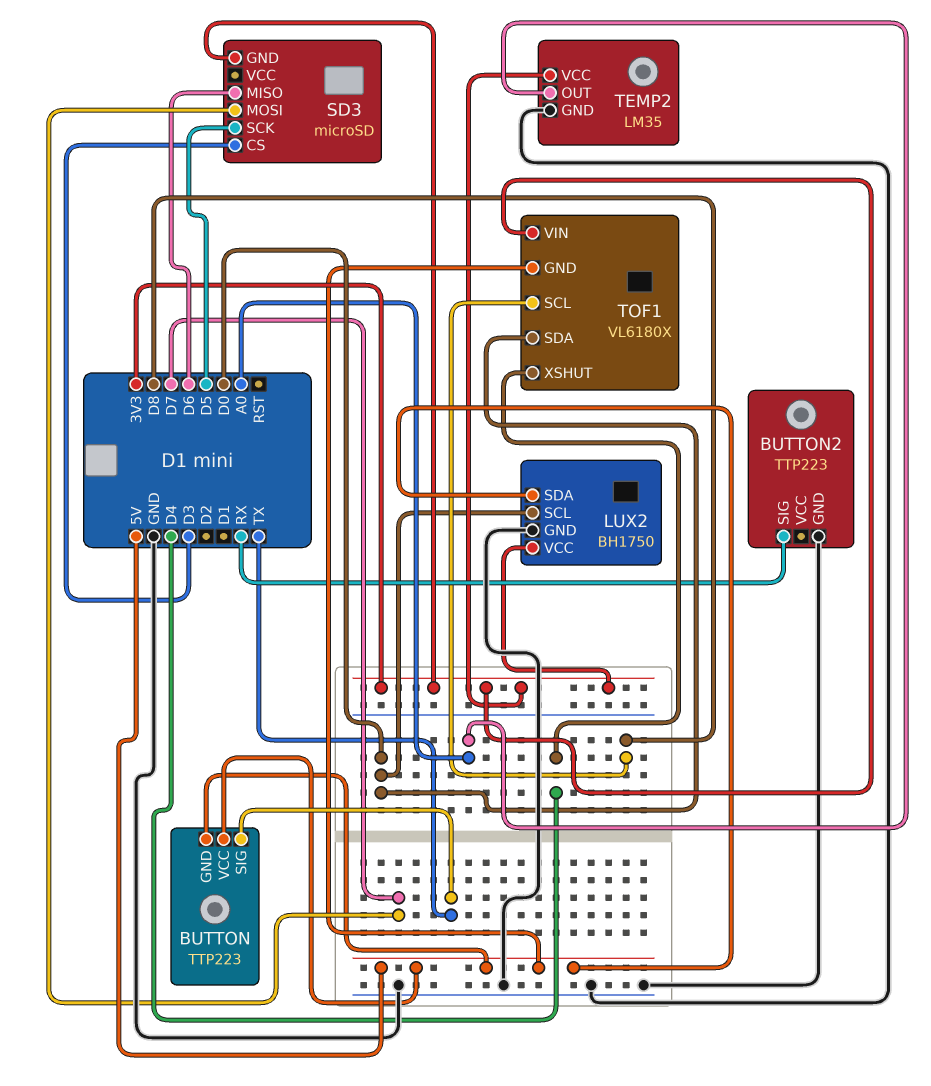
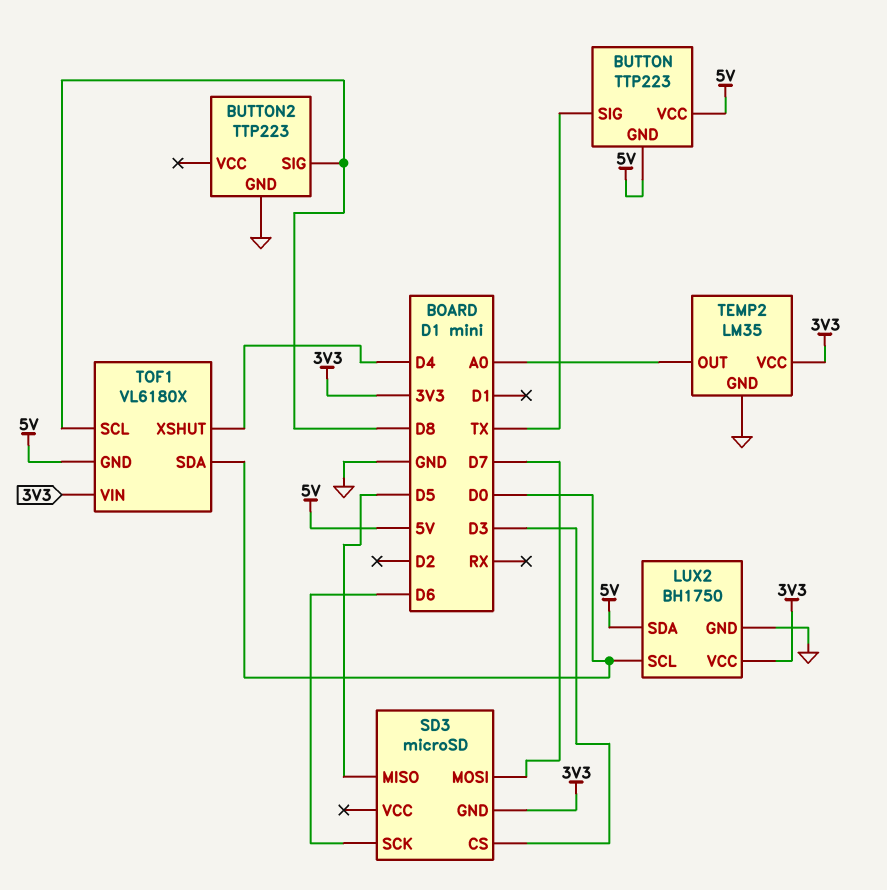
BUTTON2 pin SIG: RX -> D8
SD3 pin MISO: D6 -> D5
SD3 pin SCK: D5 -> D6

